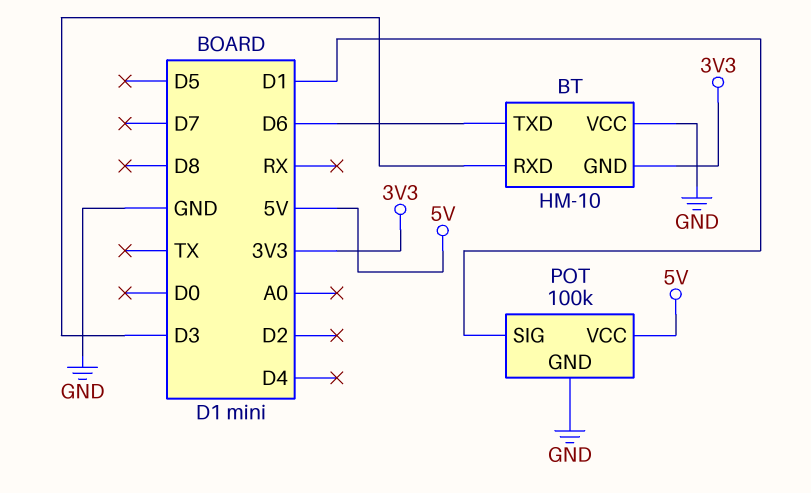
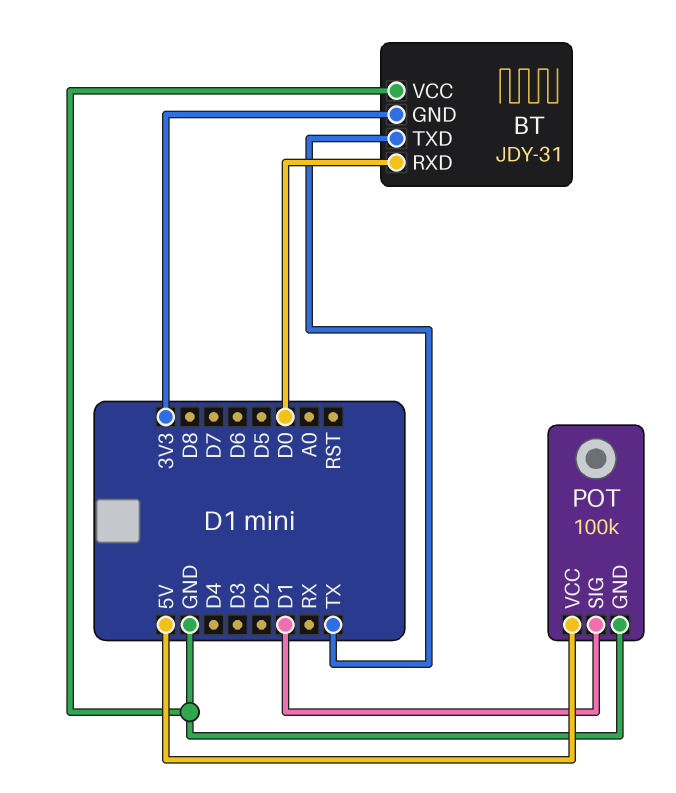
BT: HM-10 -> JDY-31
BT pin RXD: D3 -> D0
BT pin TXD: D6 -> TX

